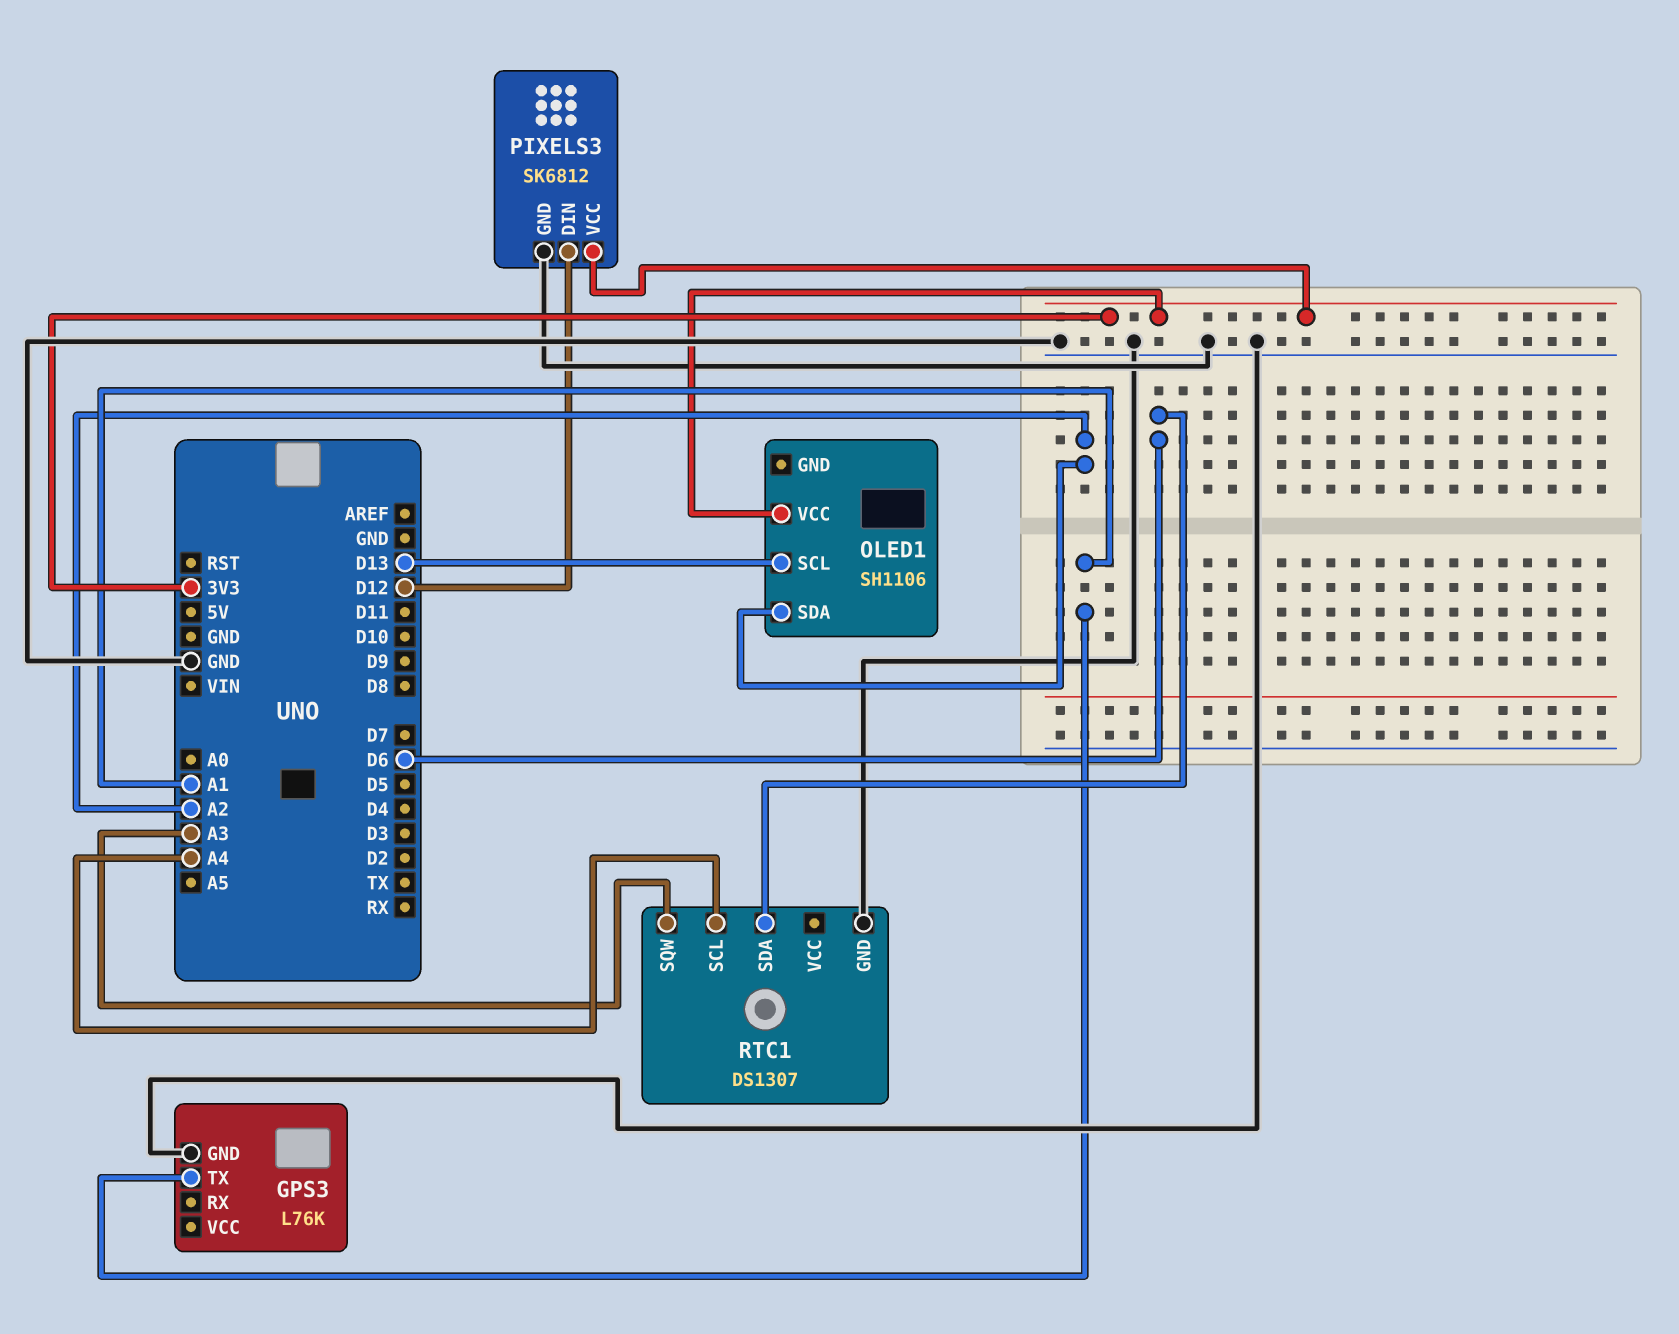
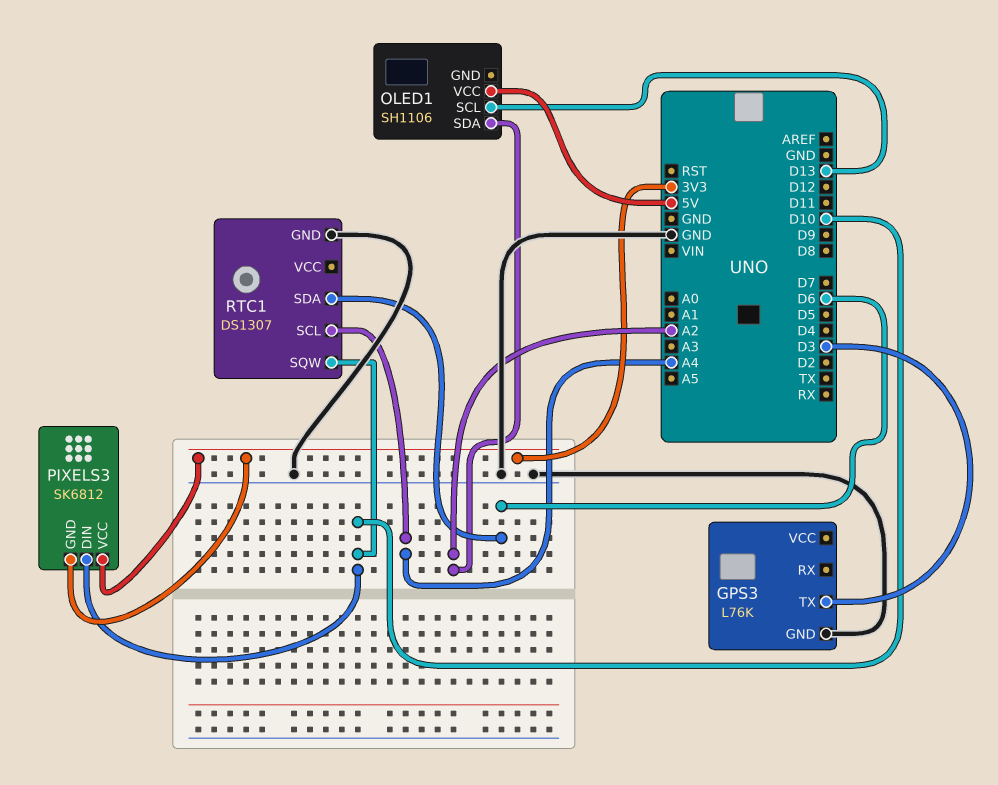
GPS3 pin TX: A1 -> D3
OLED1 pin VCC: 3V3 -> 5V
PIXELS3 pin DIN: D12 -> D10
PIXELS3 pin GND: GND -> 3V3
RTC1 pin SQW: A3 -> D10

